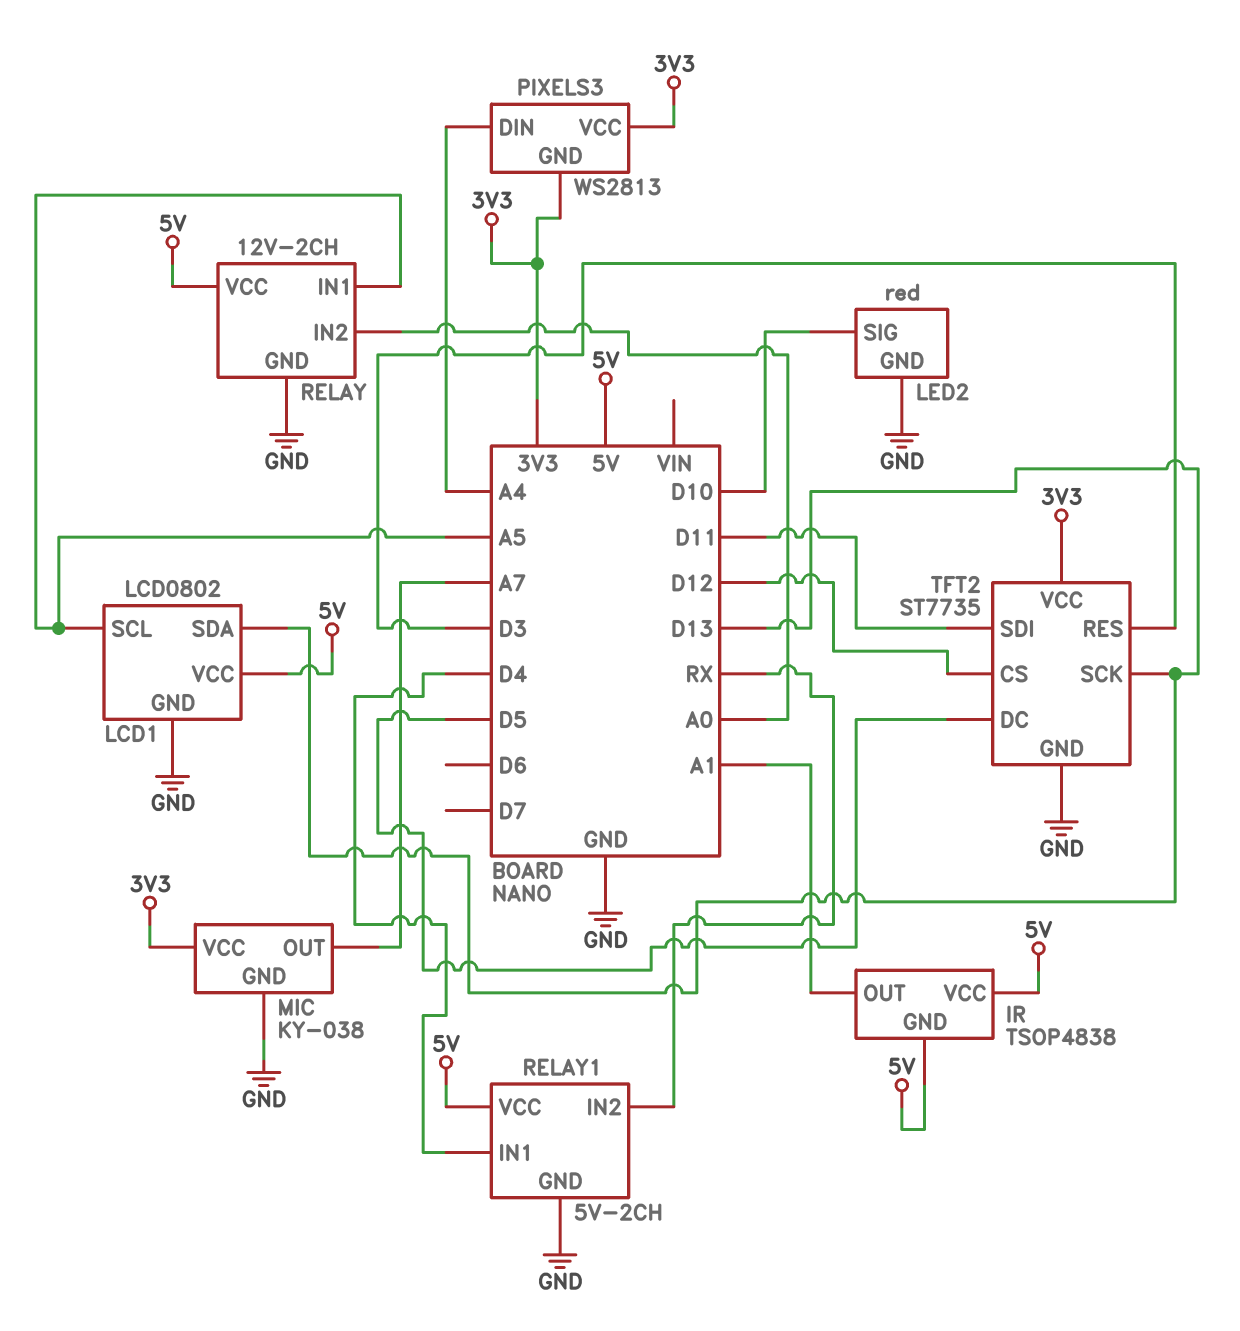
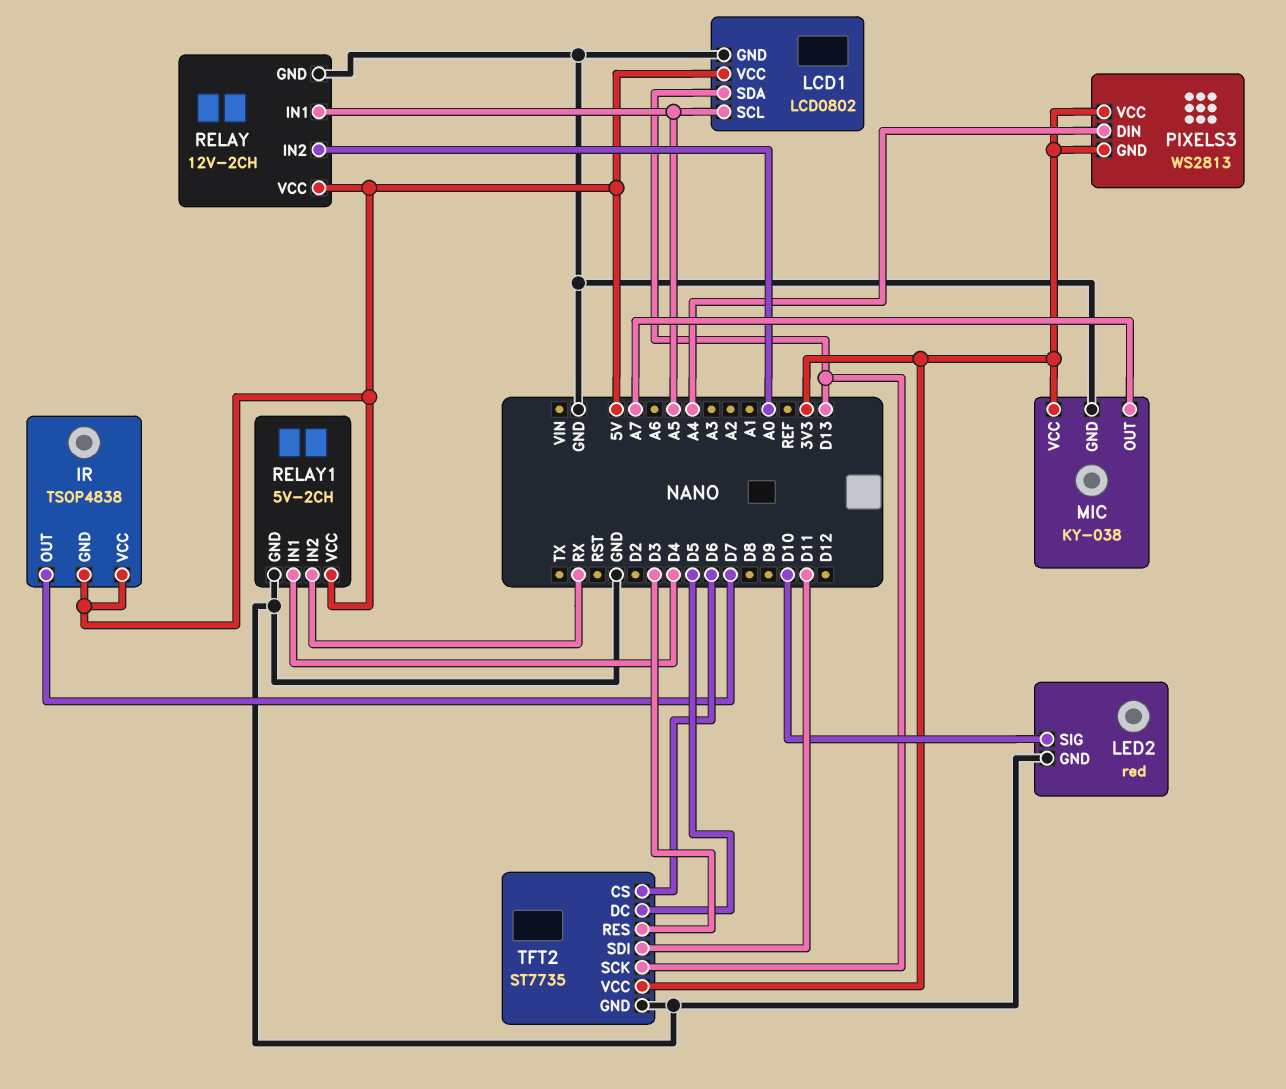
IR pin OUT: A1 -> D7
TFT2 pin CS: D12 -> D6

